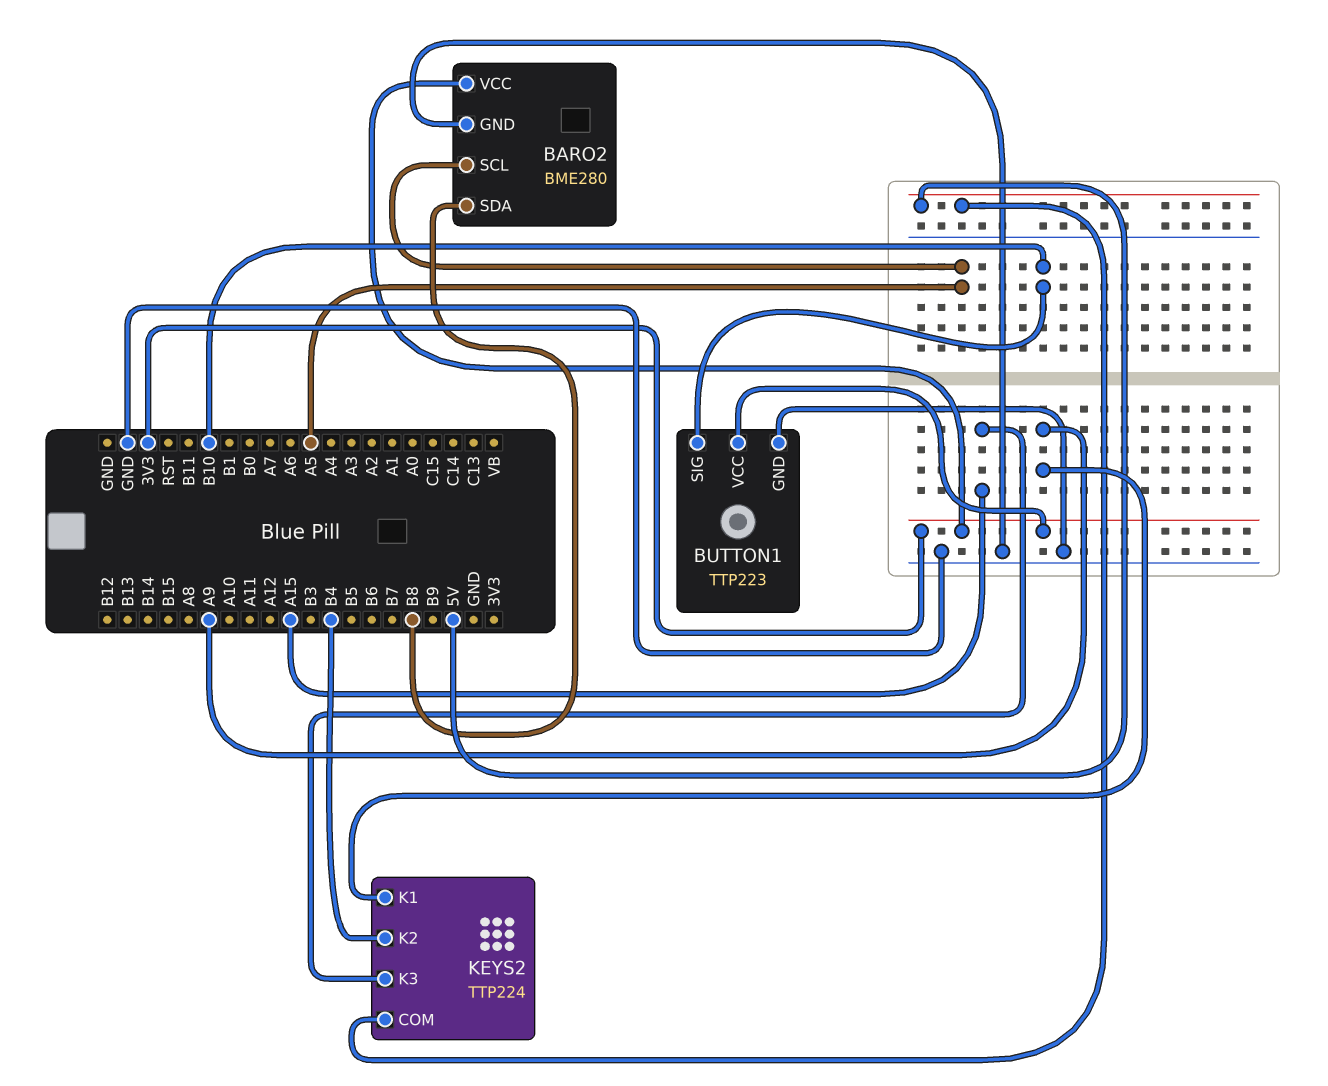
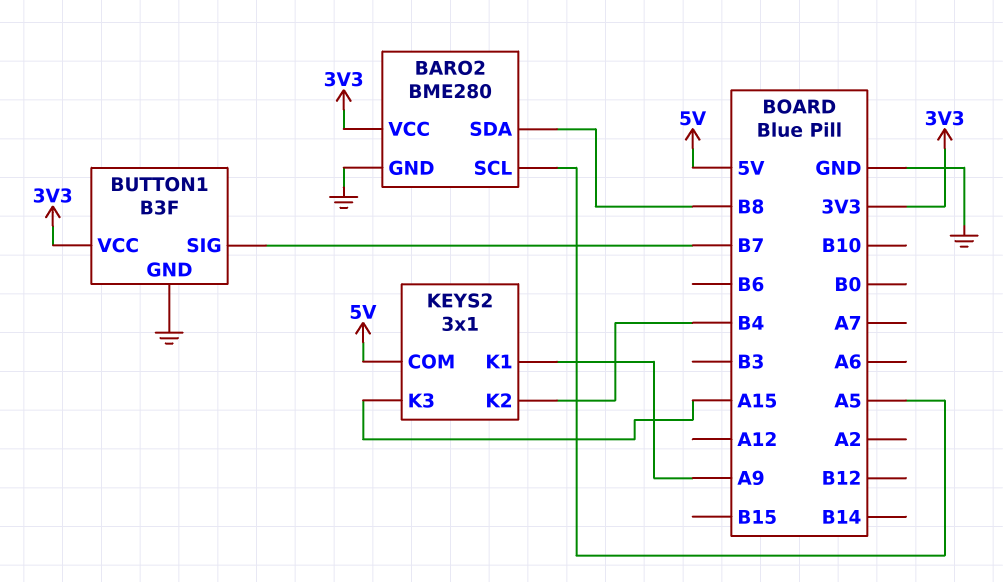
BUTTON1: TTP223 -> B3F
BUTTON1 pin SIG: B10 -> B7
KEYS2: TTP224 -> 3x1

